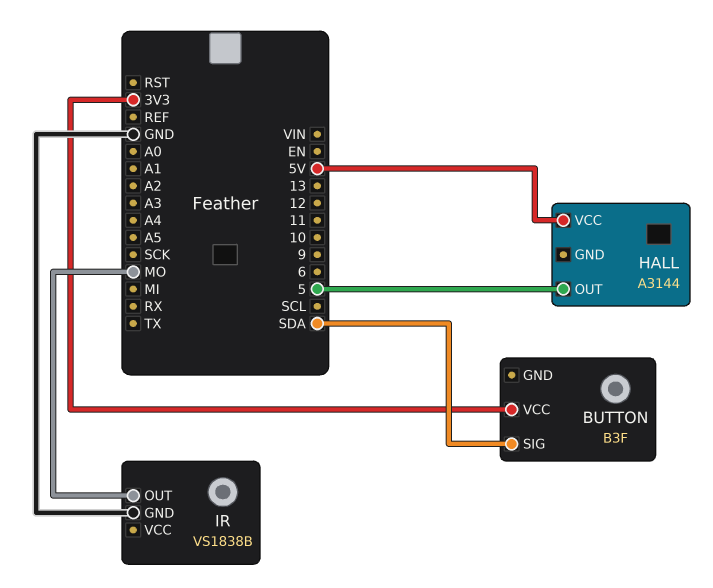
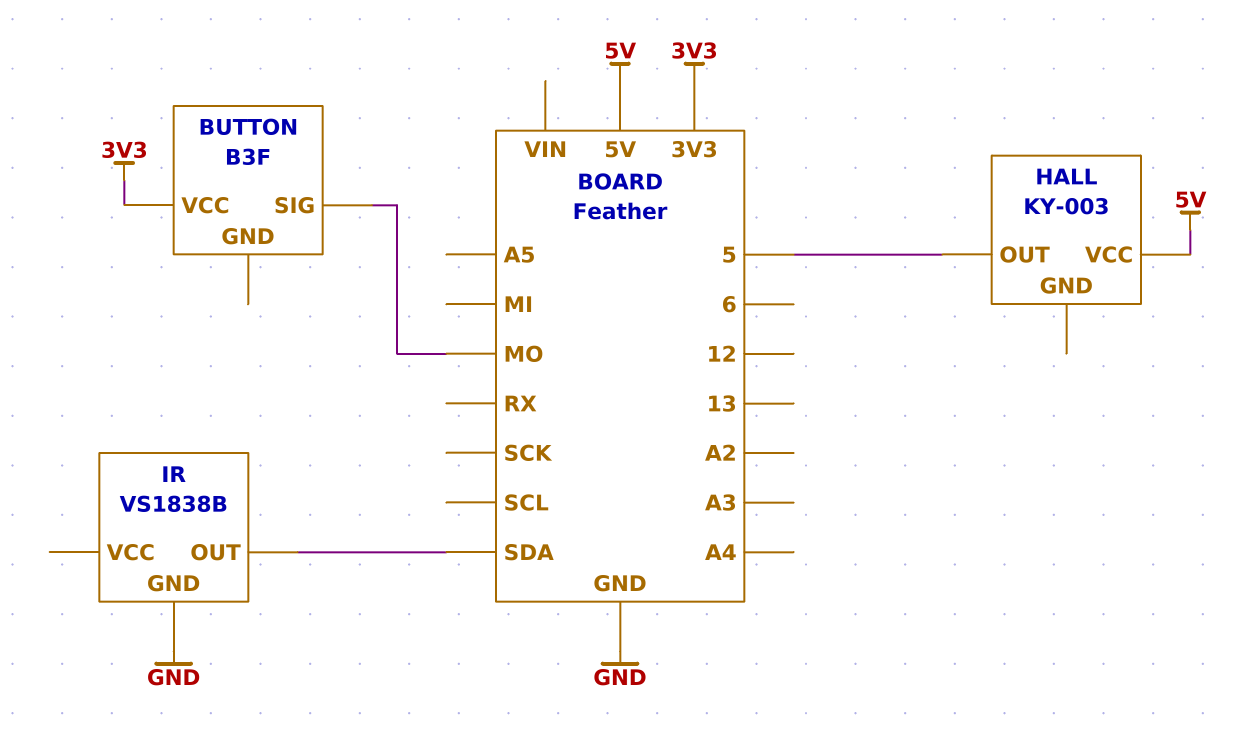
BUTTON pin SIG: SDA -> MO
HALL: A3144 -> KY-003
IR pin OUT: MO -> SDA

